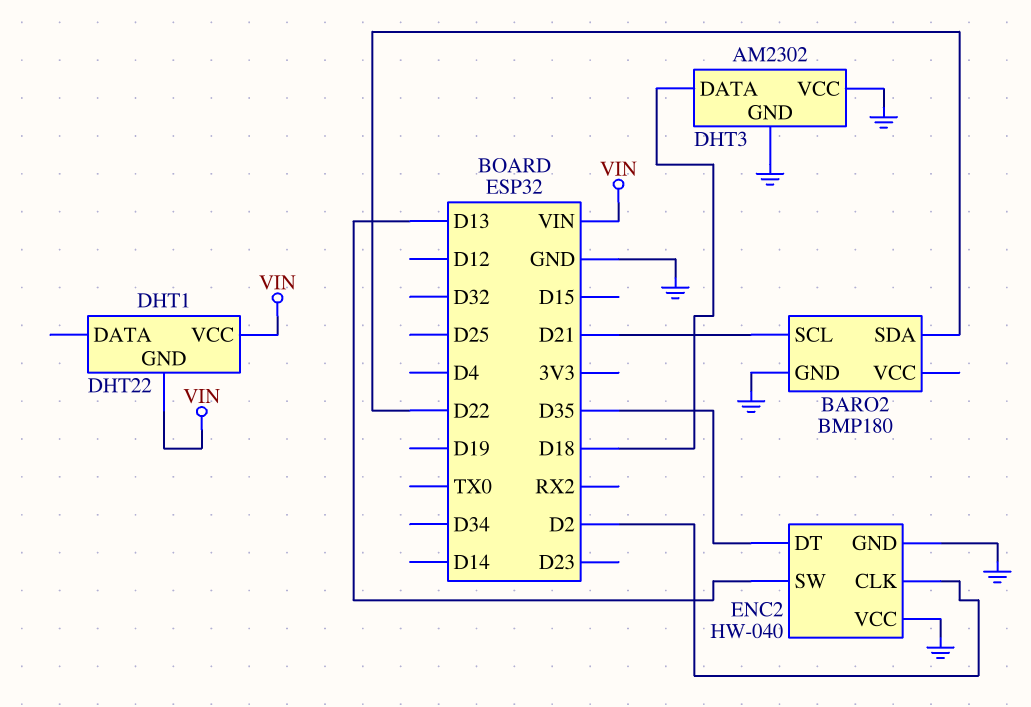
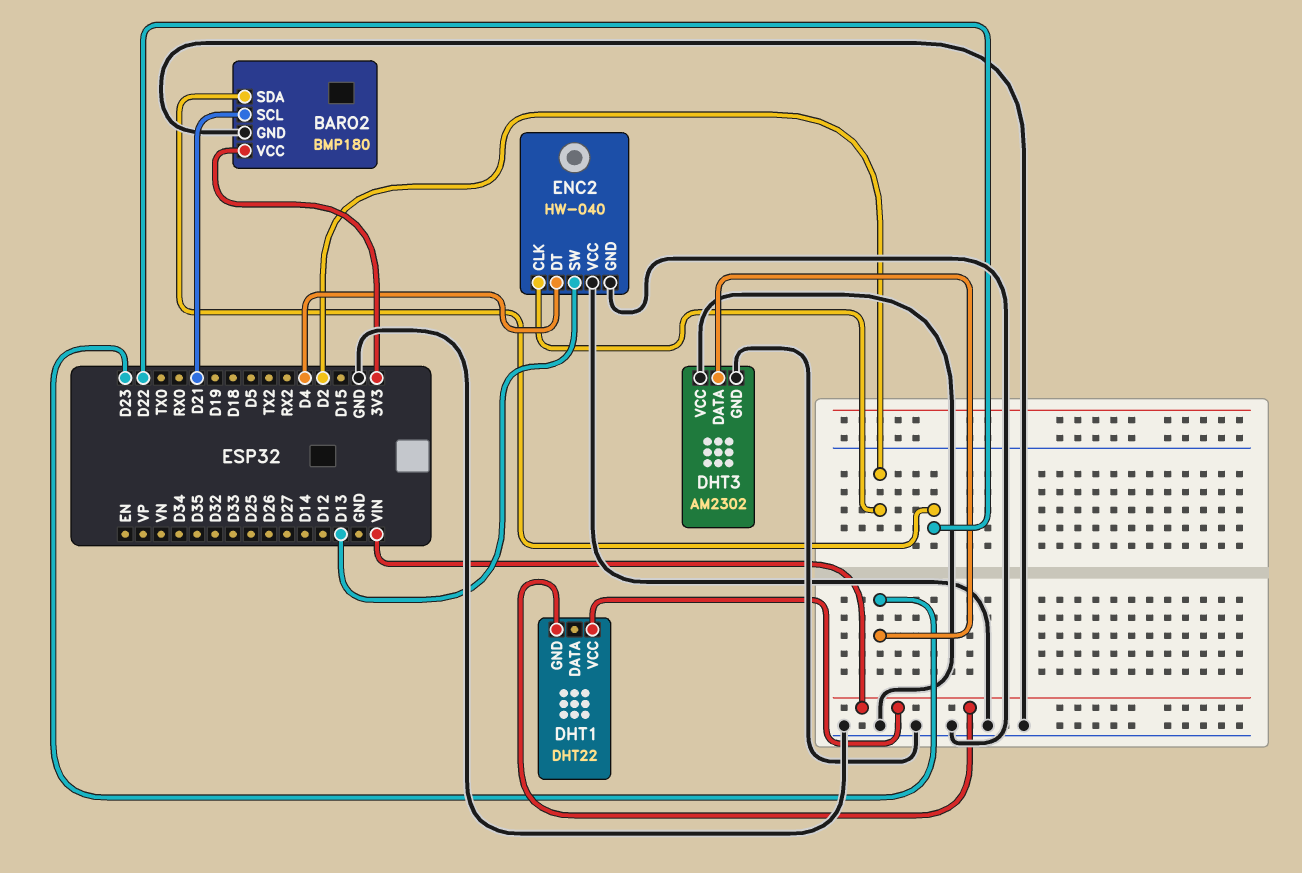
BARO2 pin VCC: none -> 3V3
DHT3 pin DATA: D18 -> D23
ENC2 pin DT: D35 -> D4

